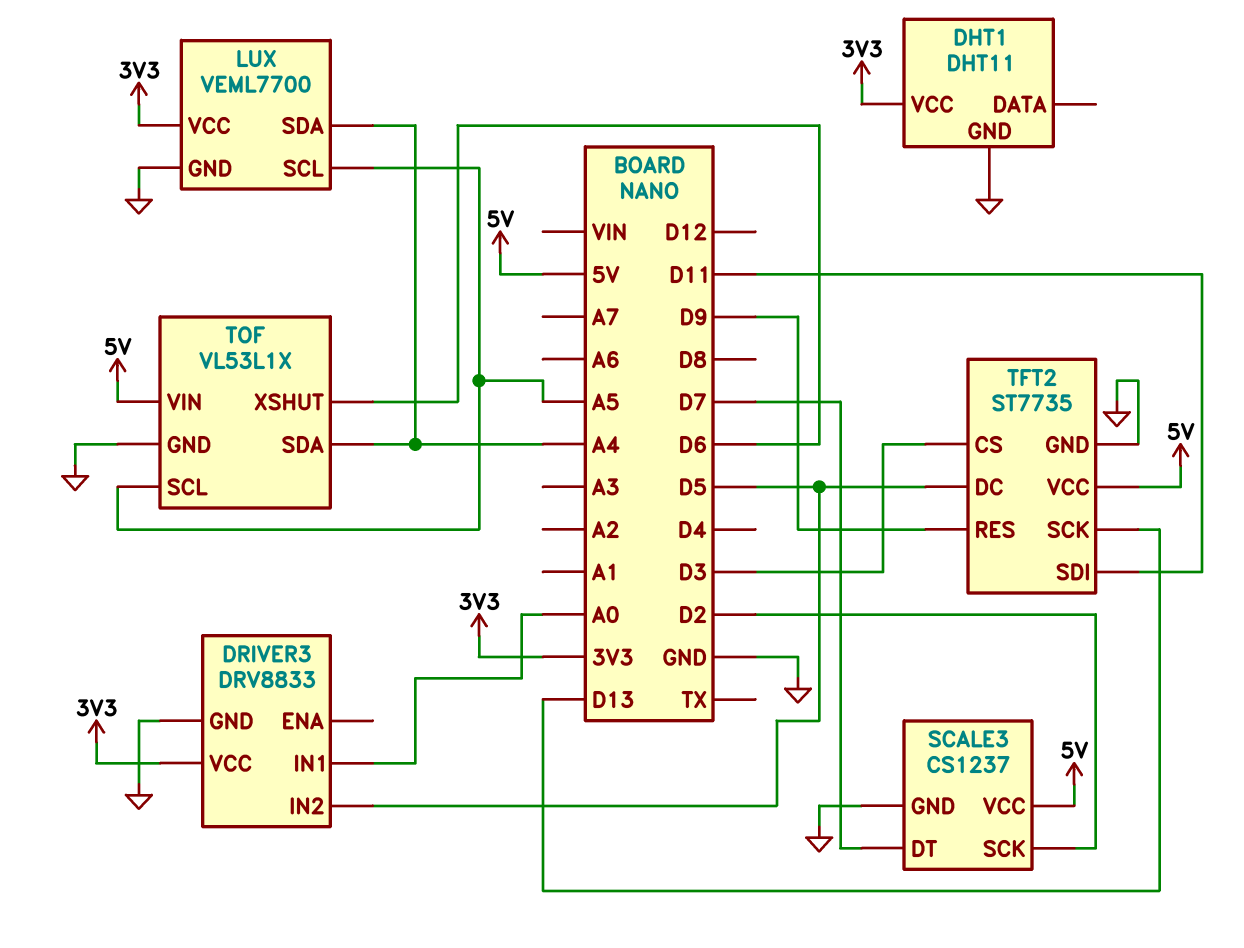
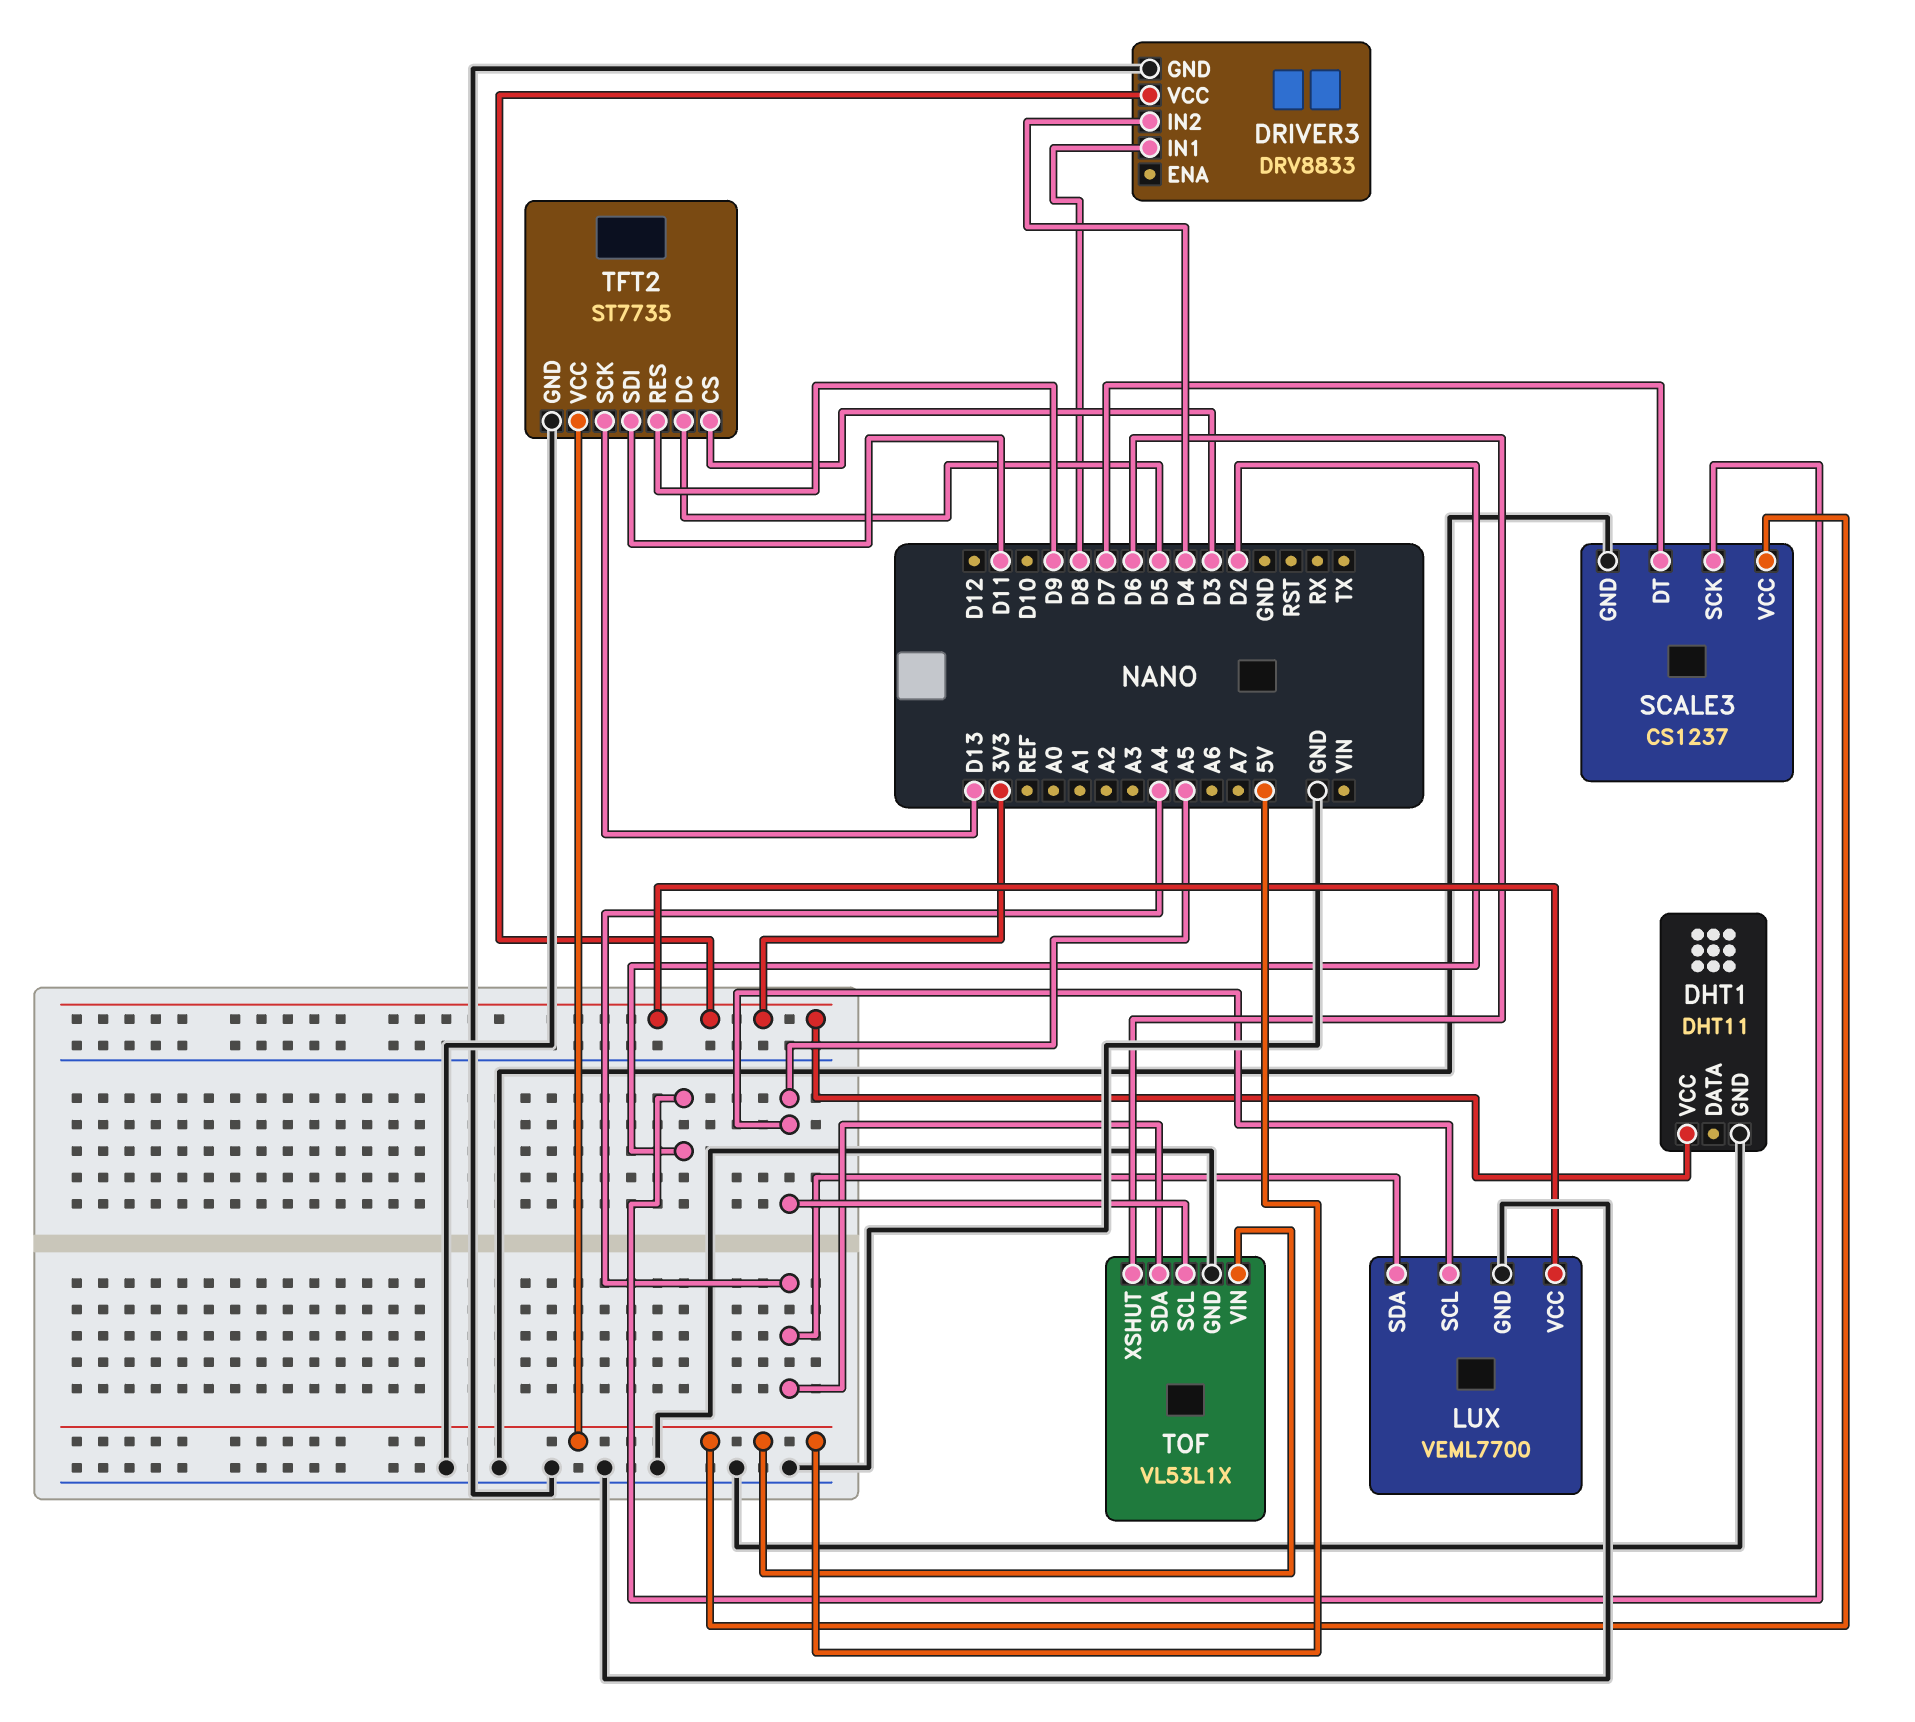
DRIVER3 pin IN1: A0 -> D8
DRIVER3 pin IN2: D5 -> D4

